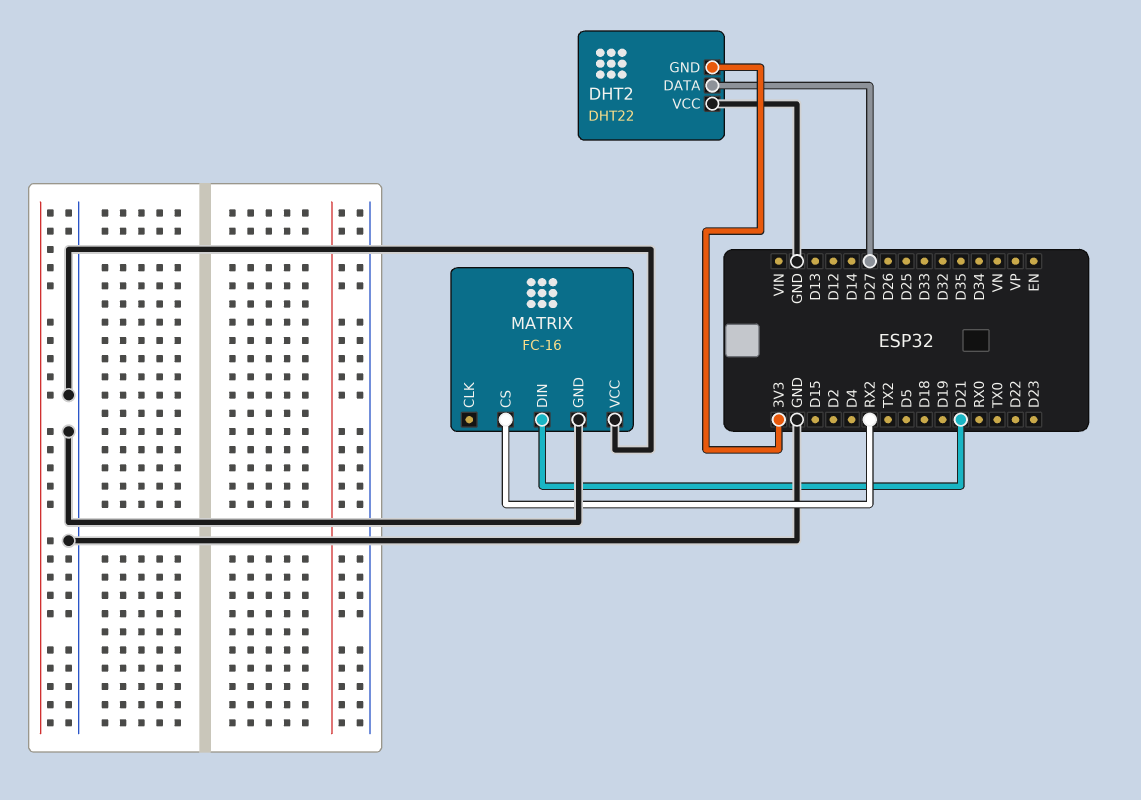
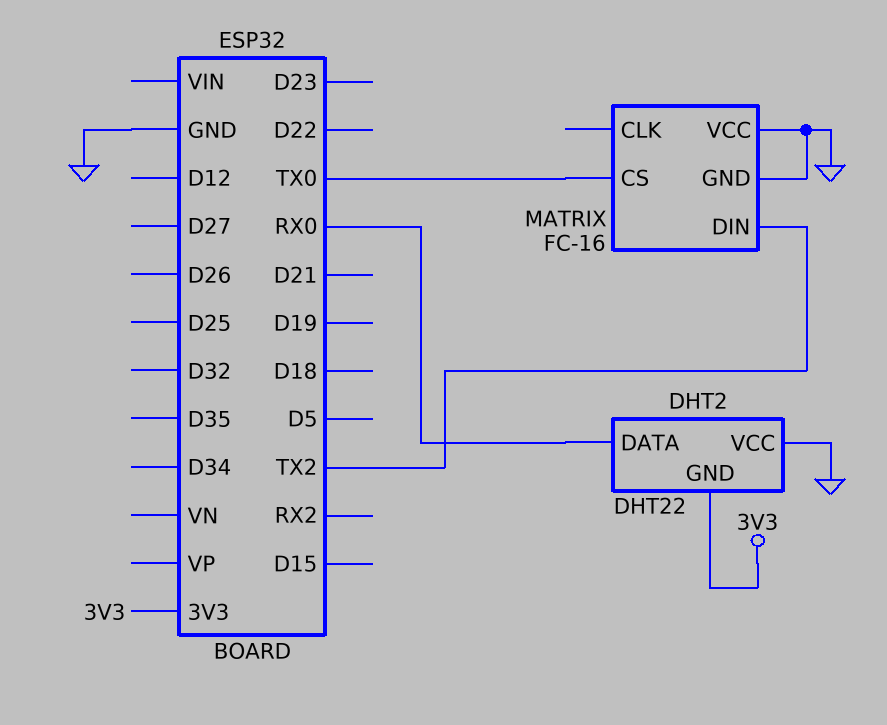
DHT2 pin DATA: D27 -> RX0
MATRIX pin CS: RX2 -> TX0
MATRIX pin DIN: D21 -> TX2

